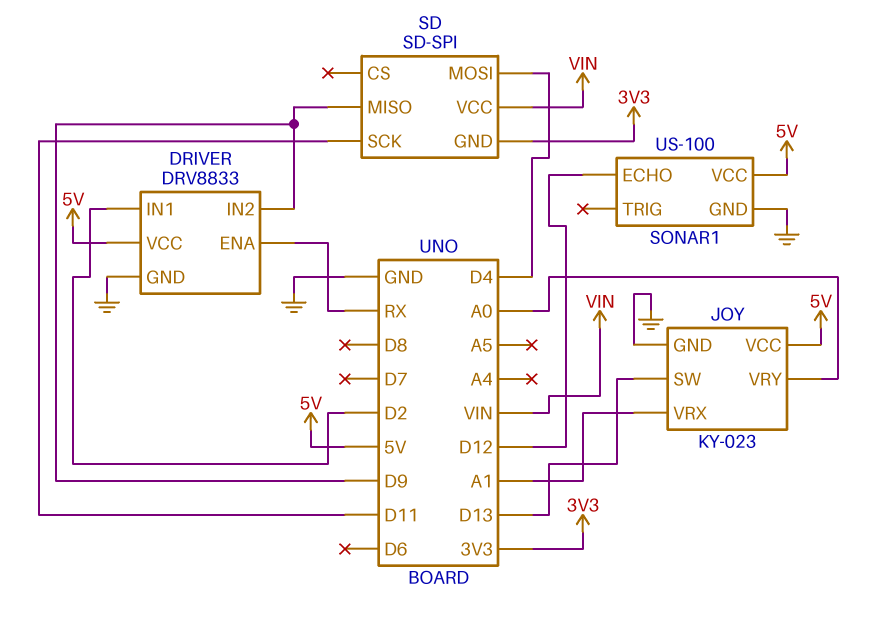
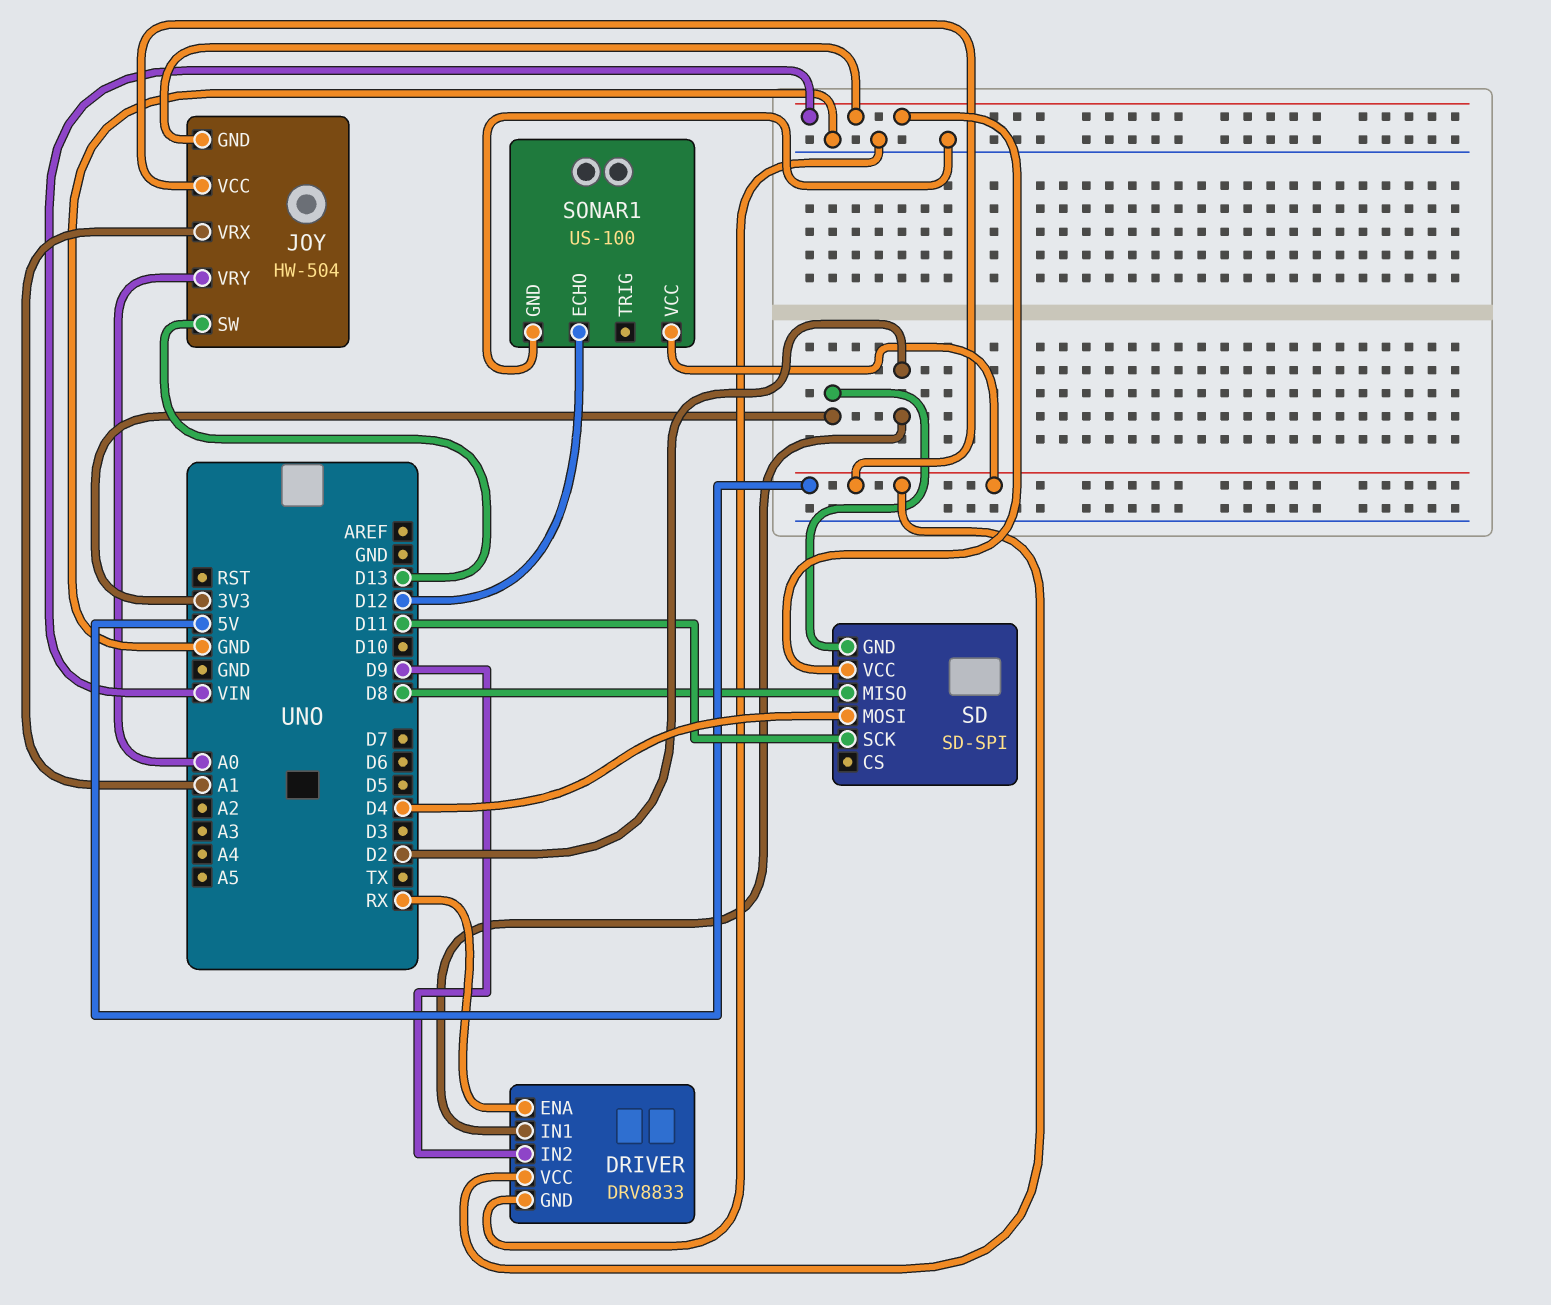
JOY: KY-023 -> HW-504
JOY pin GND: GND -> VIN
SD pin MISO: D9 -> D8

